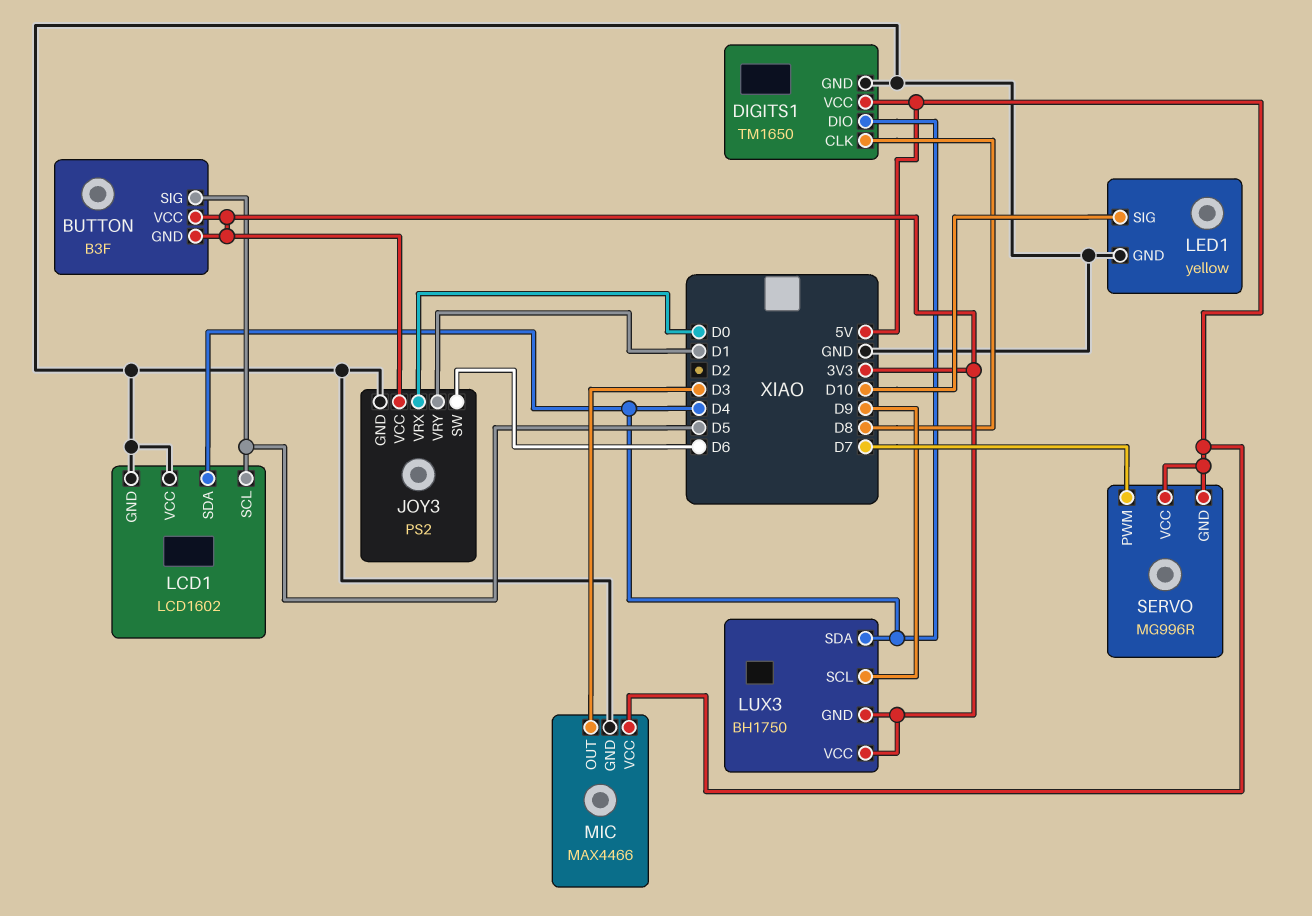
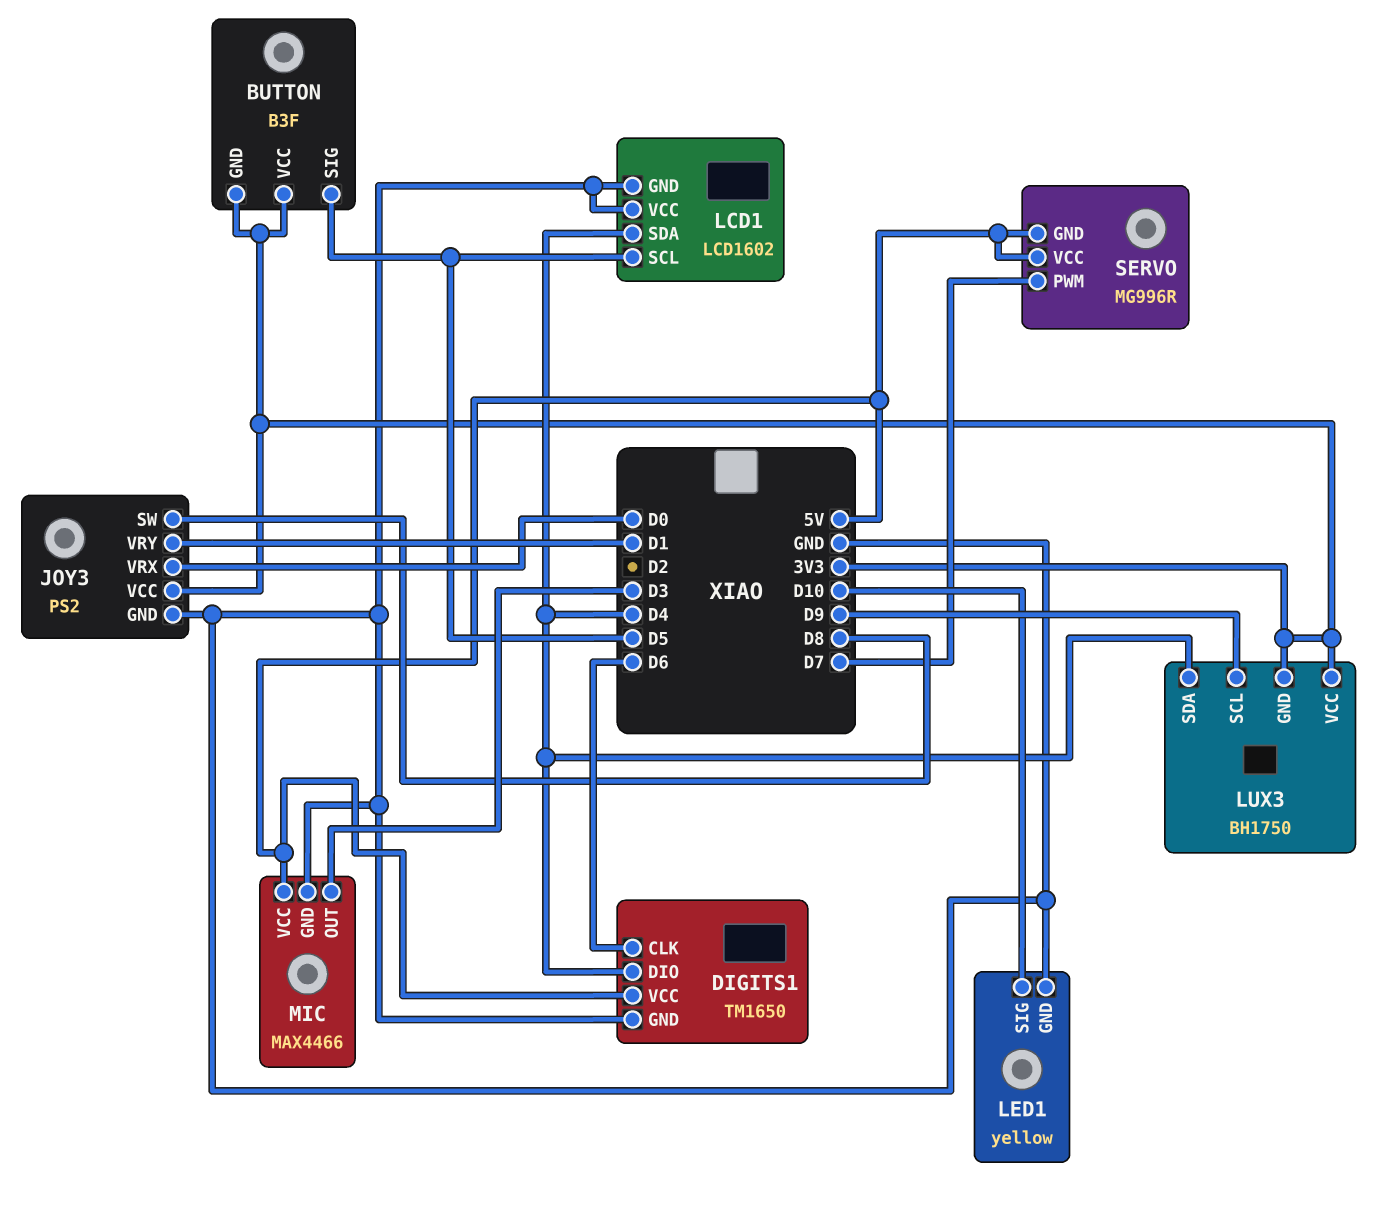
DIGITS1 pin CLK: D8 -> D6
JOY3 pin SW: D6 -> D8

